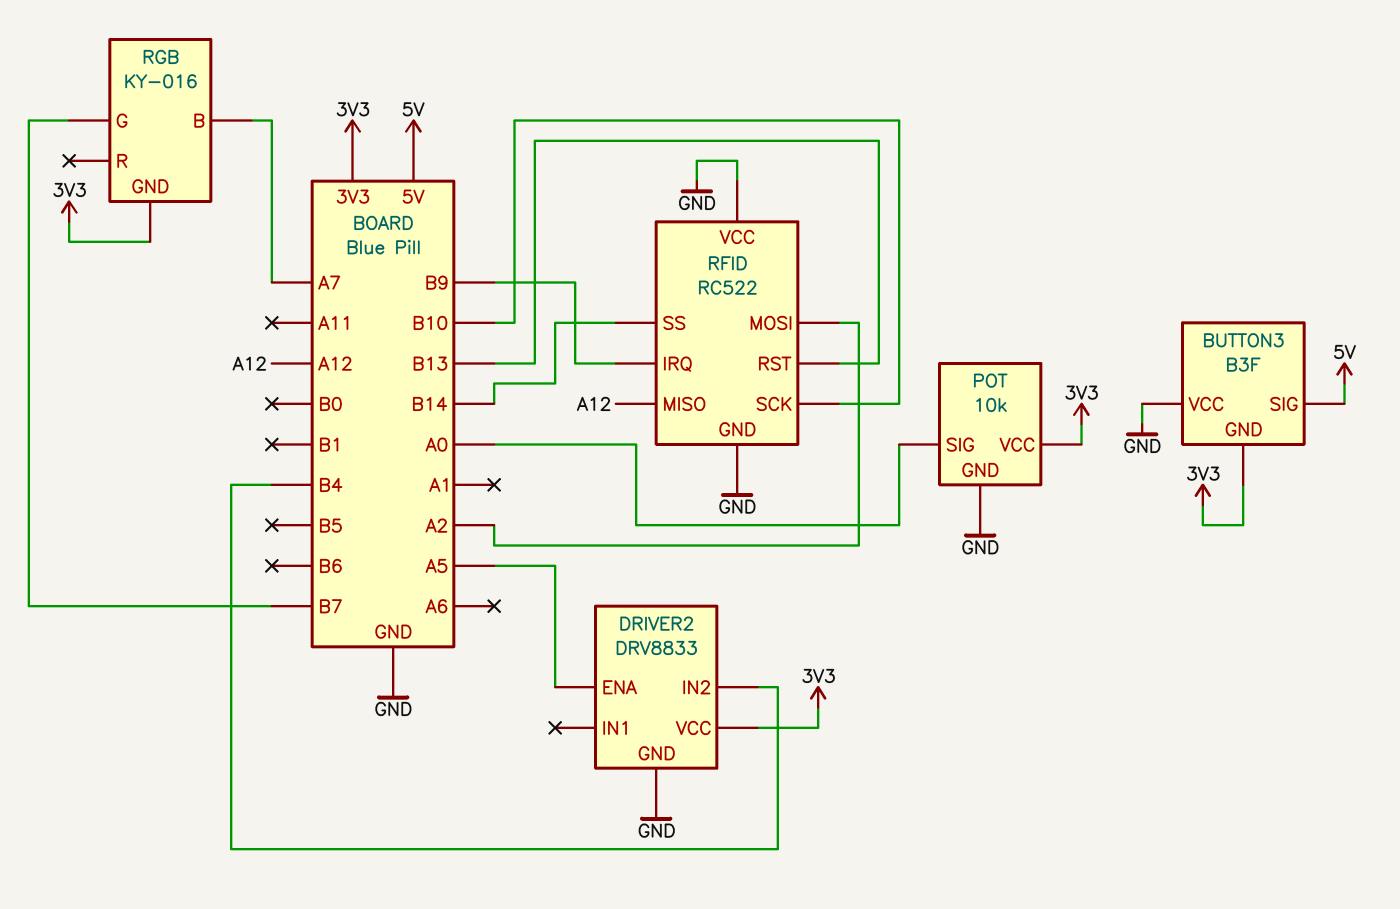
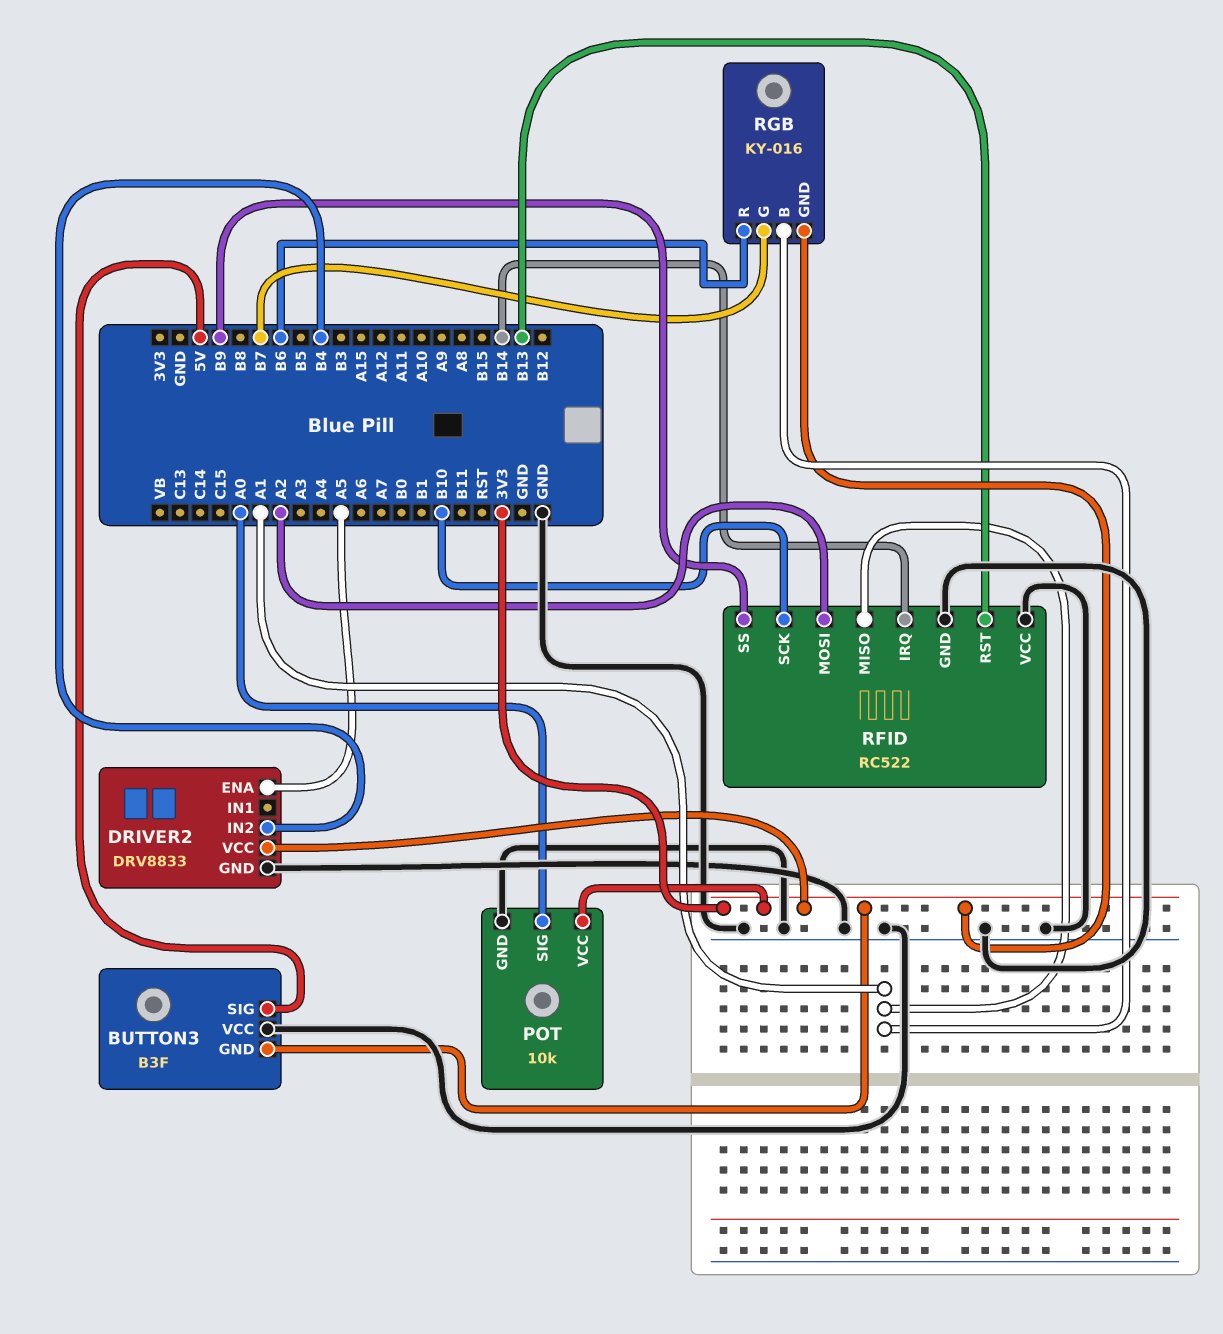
RFID pin IRQ: B9 -> B14
RFID pin MISO: A12 -> A1
RFID pin SS: B14 -> B9
RGB pin B: A7 -> A1
RGB pin R: none -> B6

